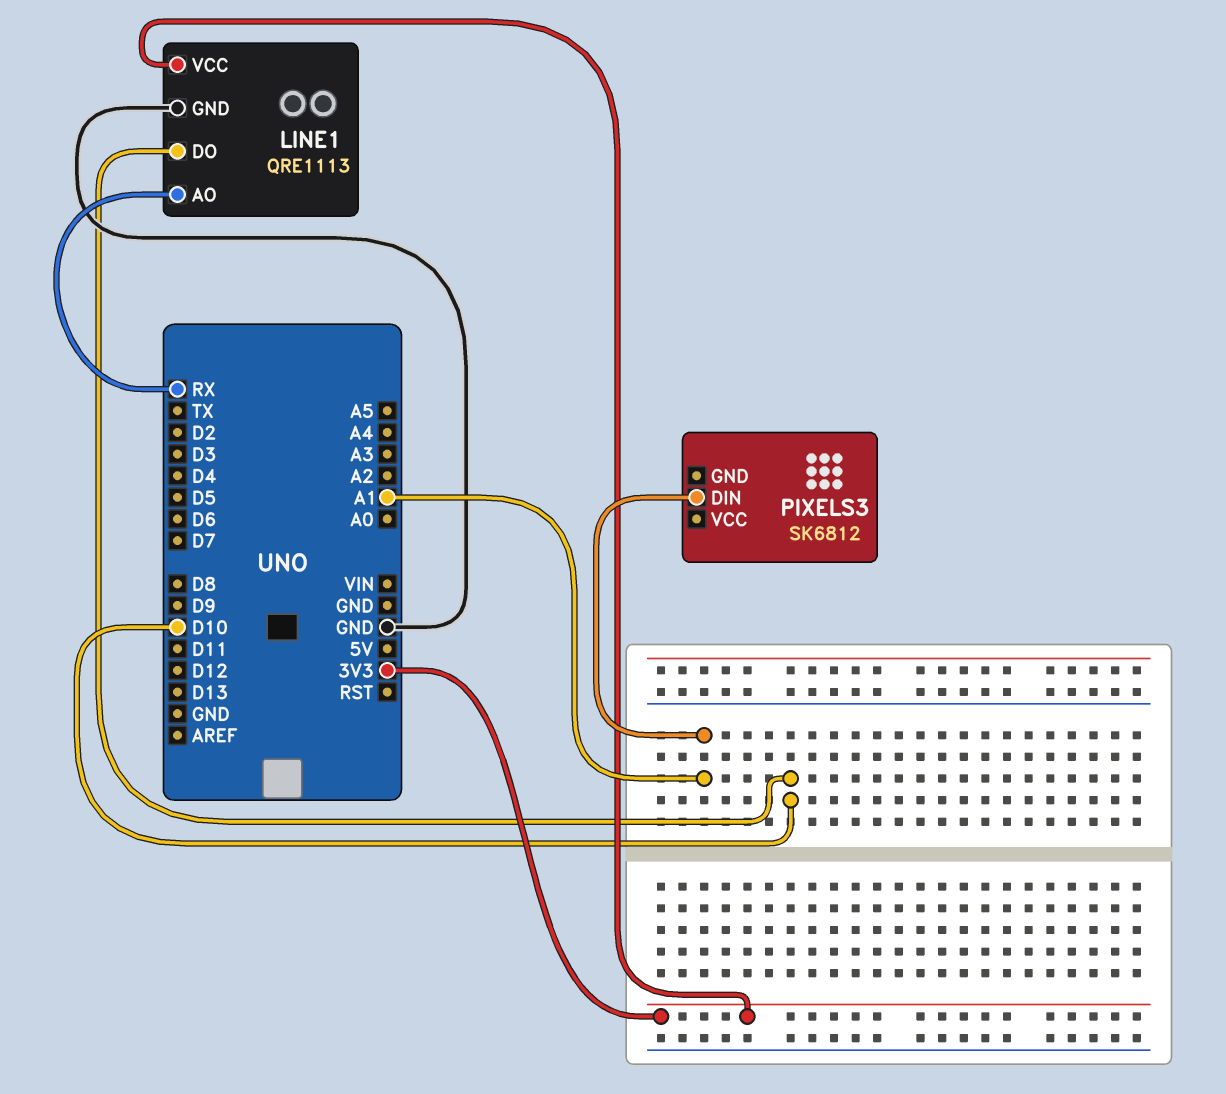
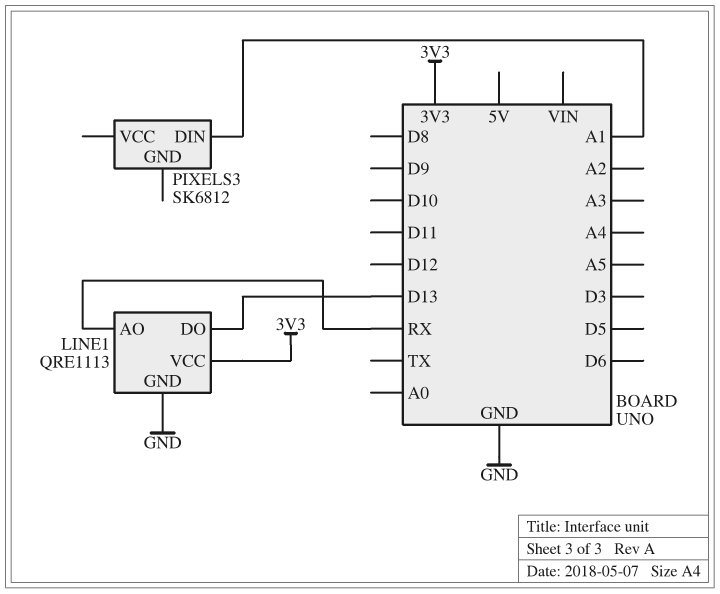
LINE1 pin DO: D10 -> D13

